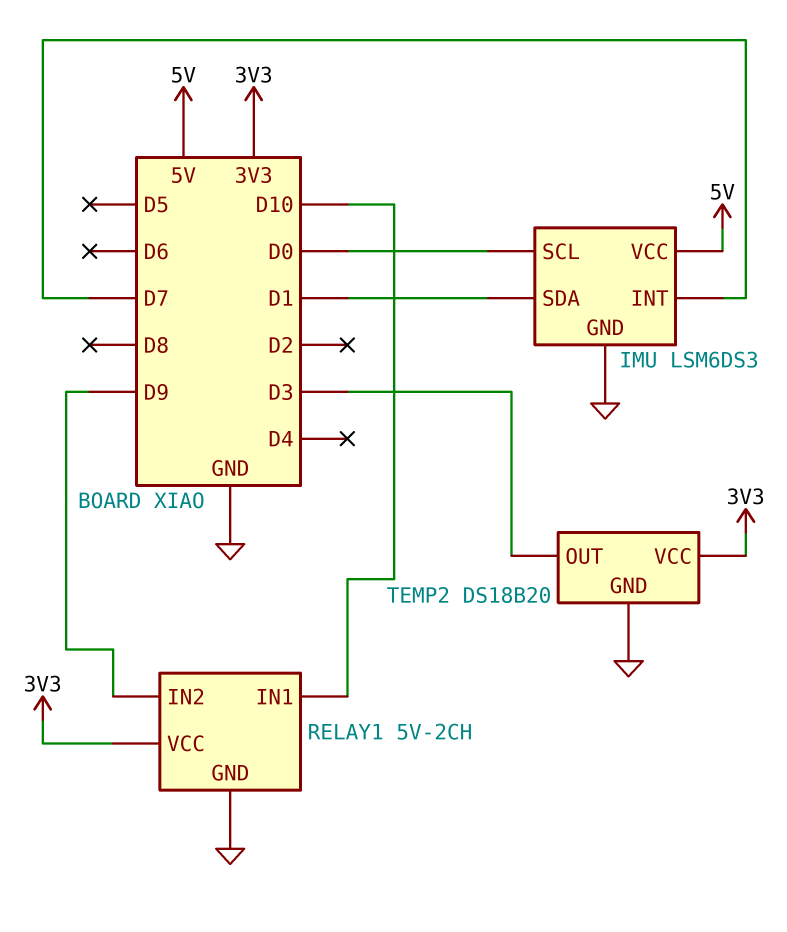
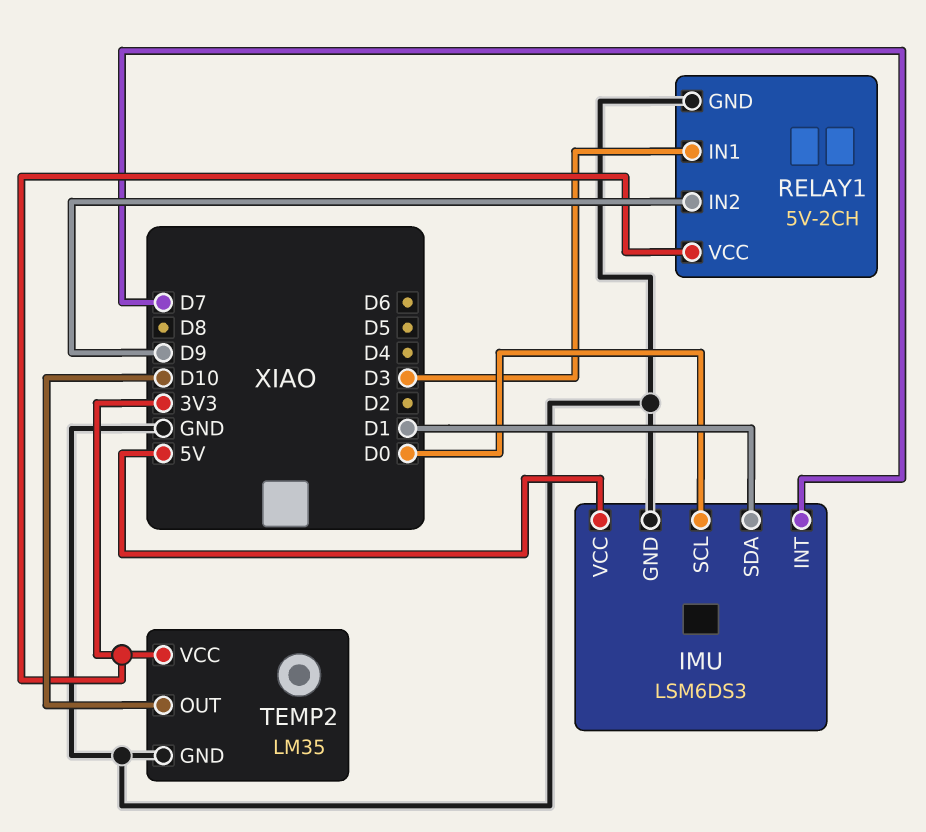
RELAY1 pin IN1: D10 -> D3
TEMP2: DS18B20 -> LM35
TEMP2 pin OUT: D3 -> D10

